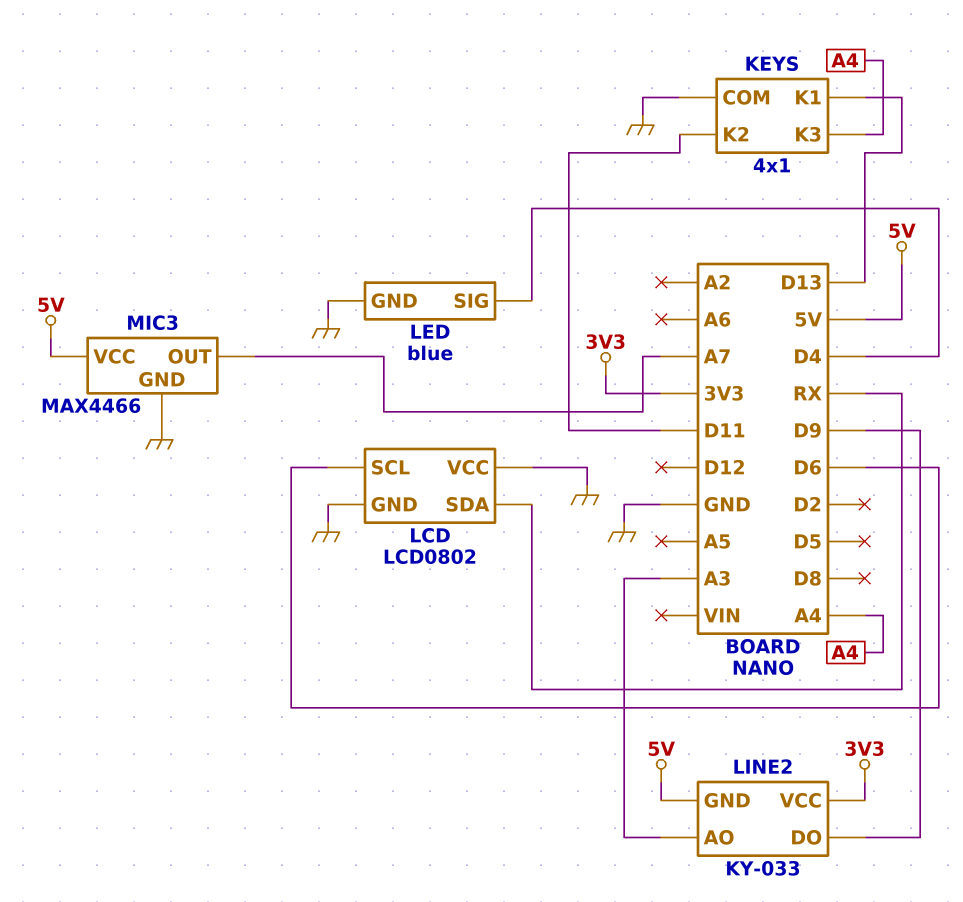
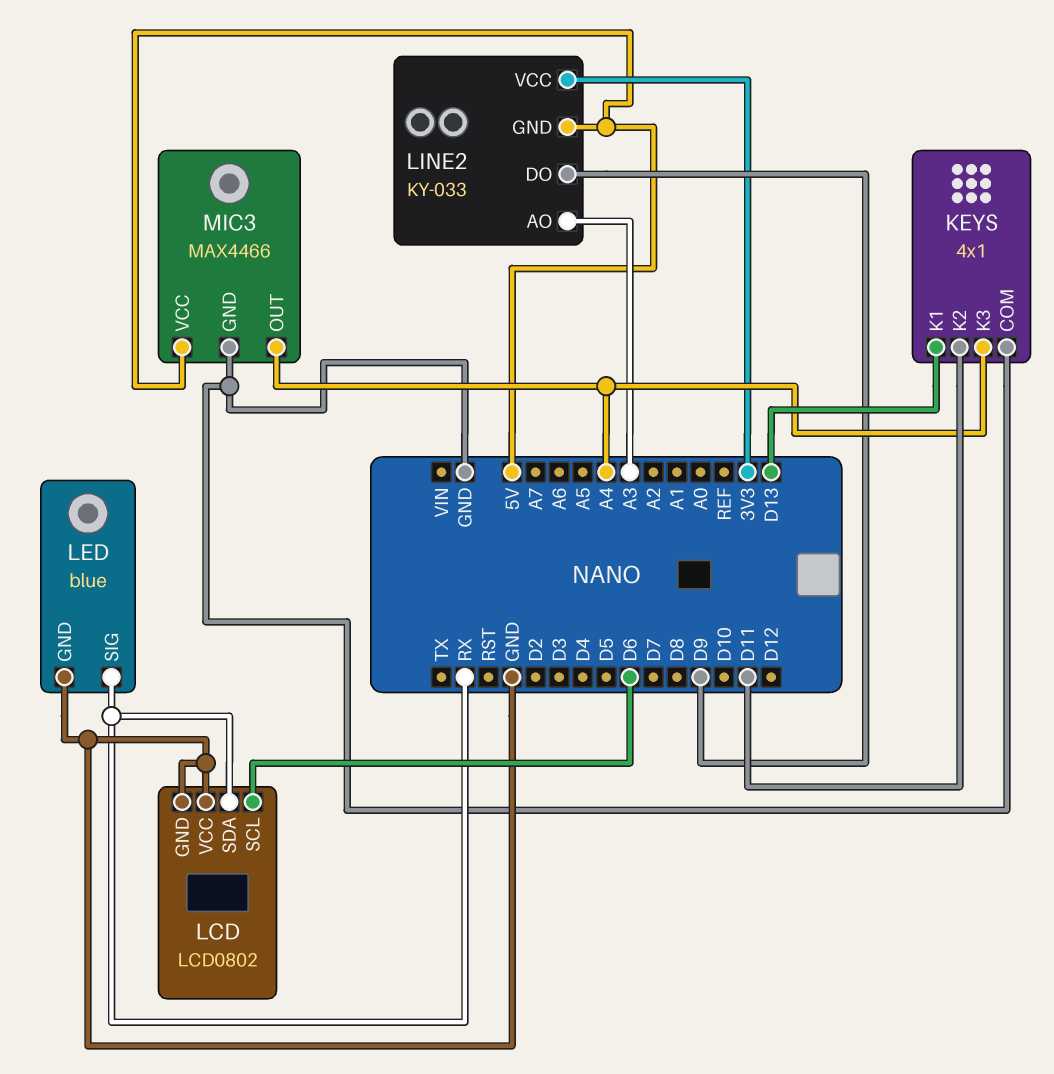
LED pin SIG: D4 -> RX
MIC3 pin OUT: A7 -> A4

